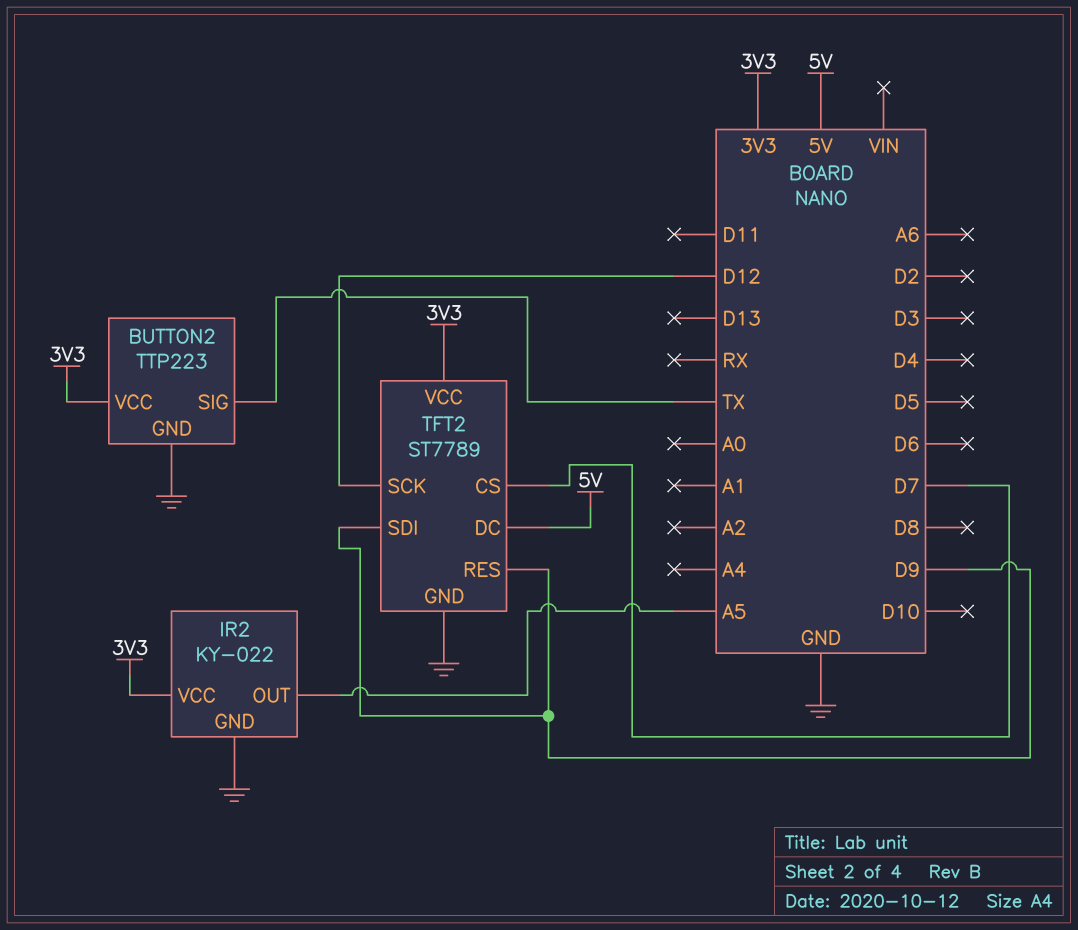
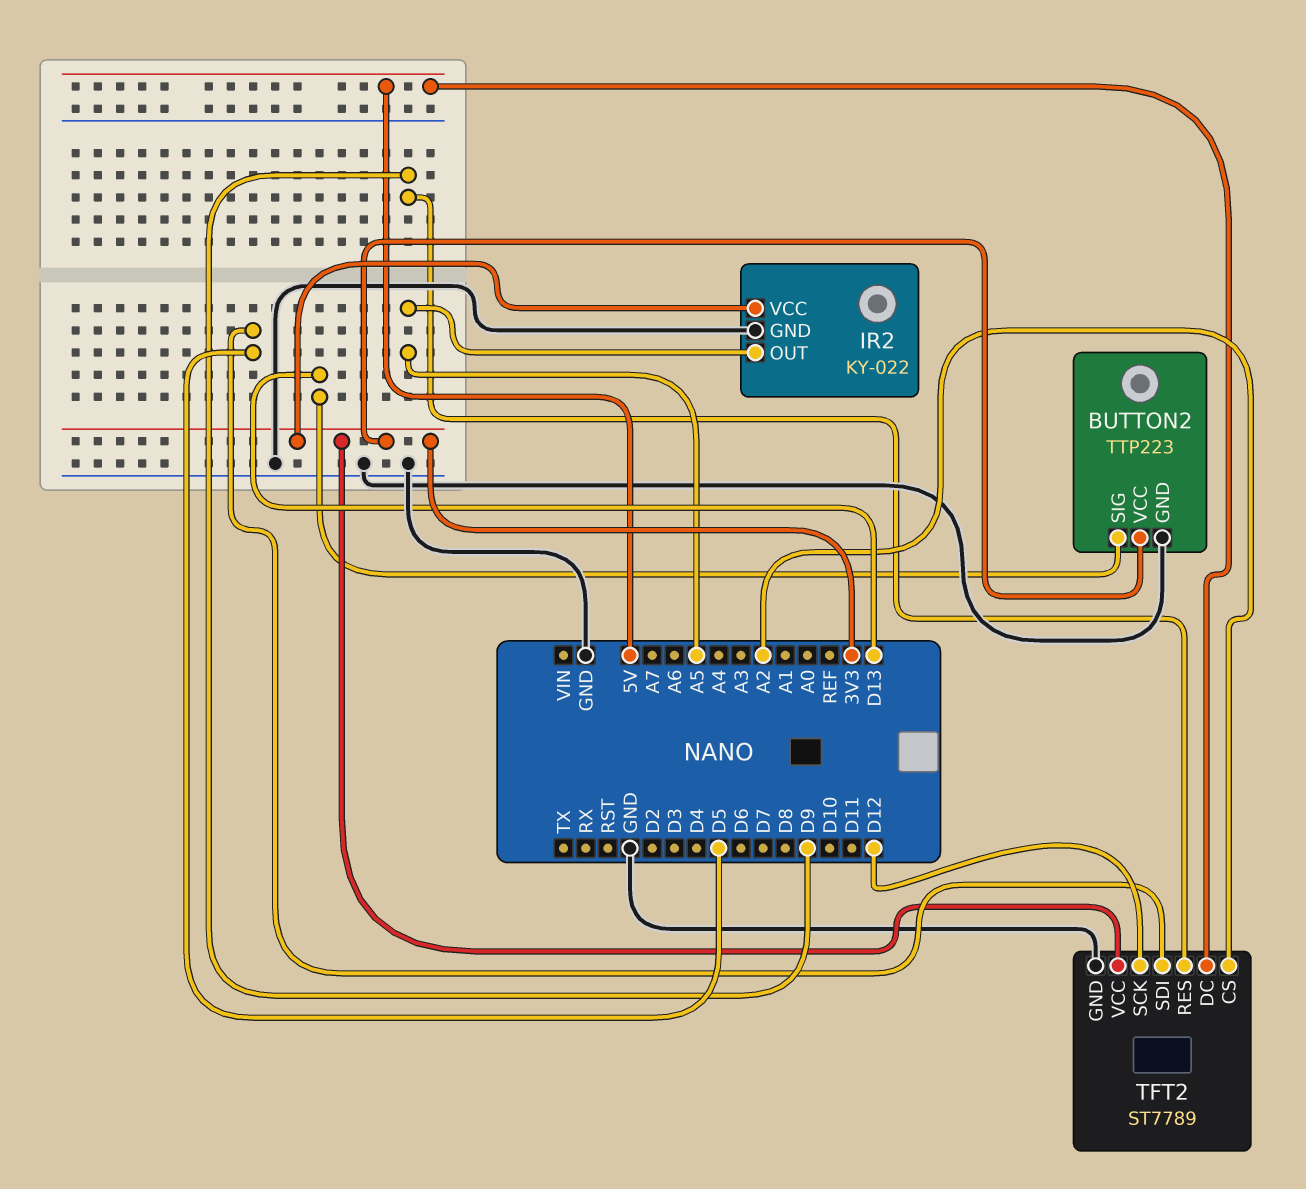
BUTTON2 pin SIG: TX -> D13
TFT2 pin CS: D7 -> A2
TFT2 pin SDI: D9 -> D5

